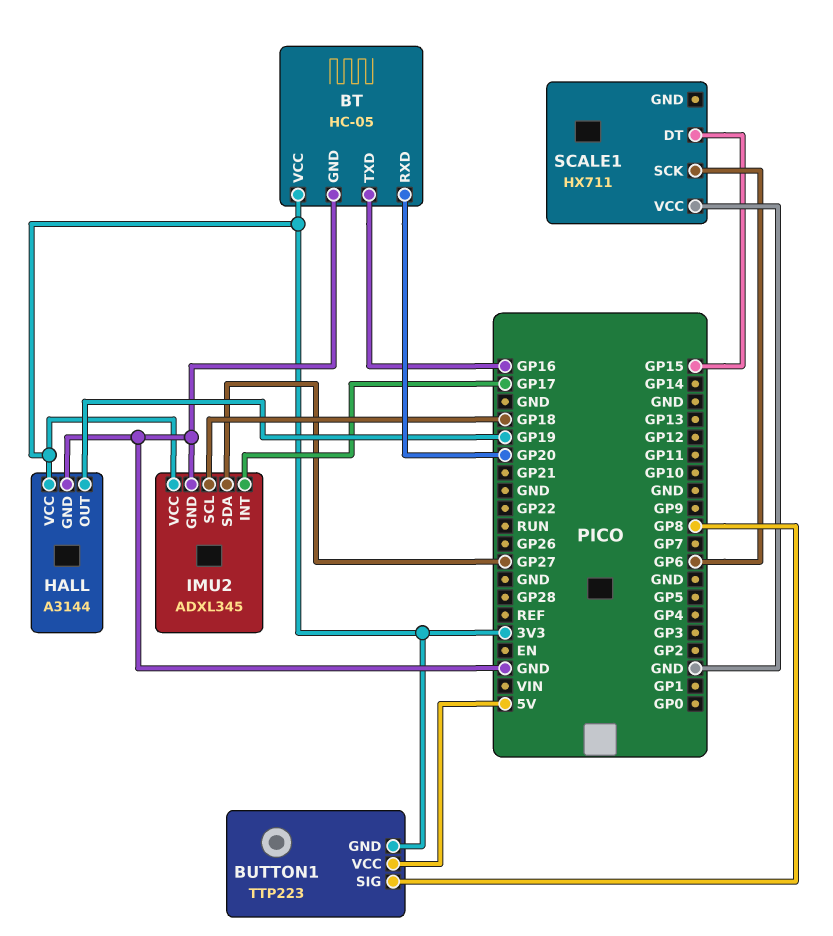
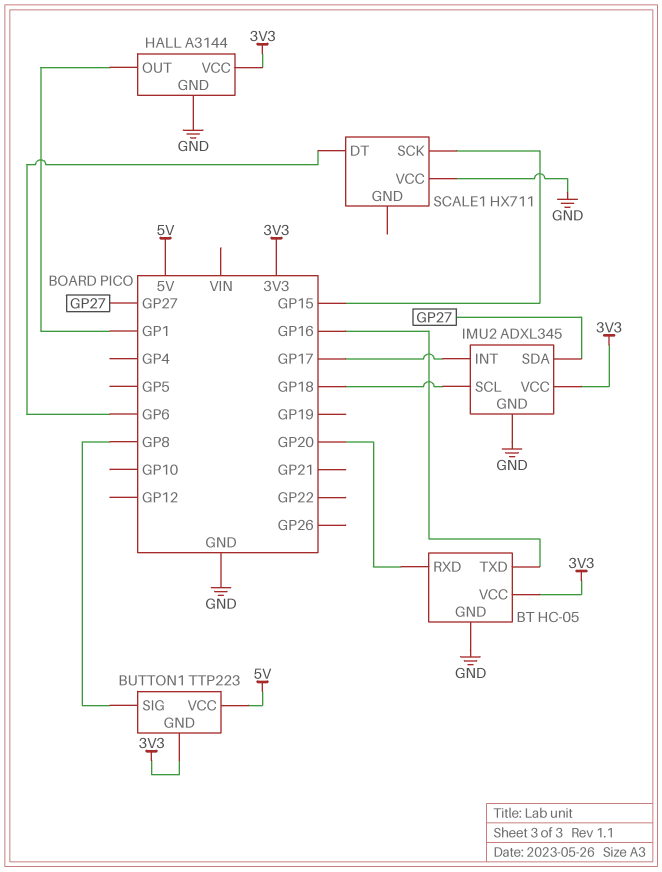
HALL pin OUT: GP19 -> GP1
SCALE1 pin DT: GP15 -> GP6
SCALE1 pin SCK: GP6 -> GP15

